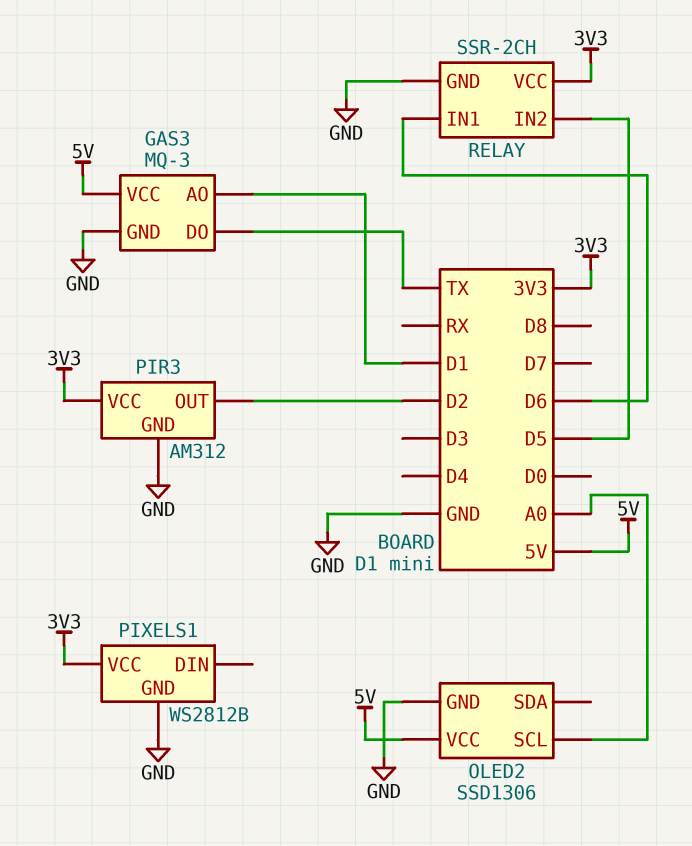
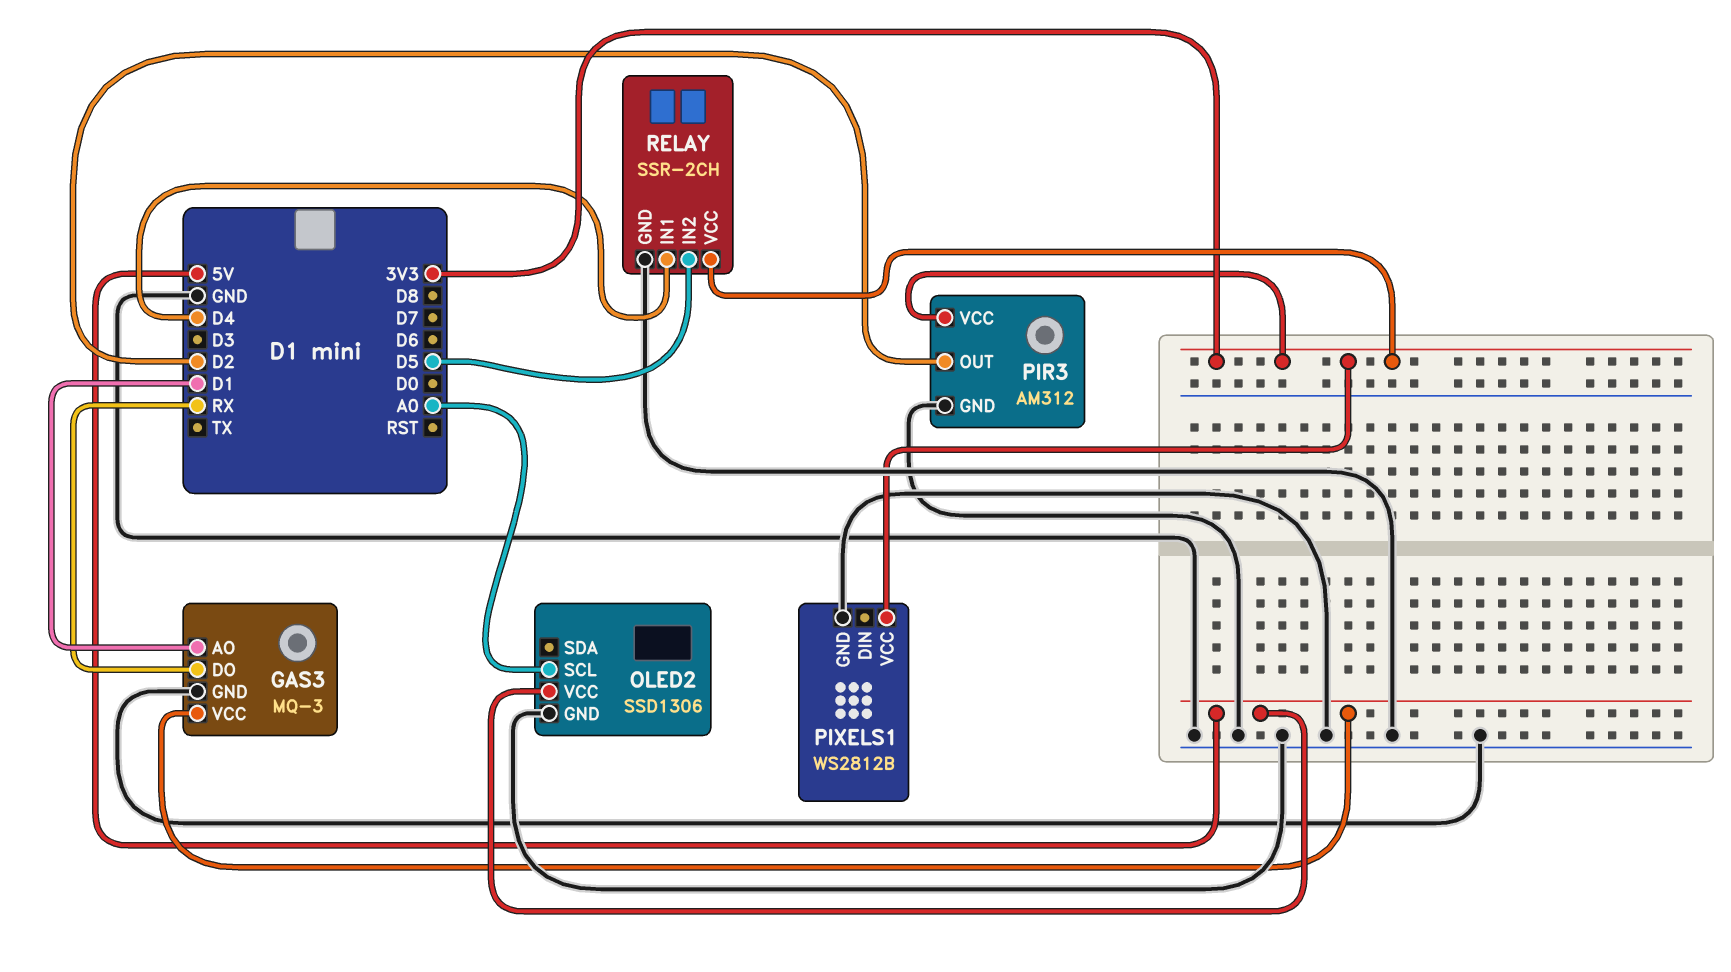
GAS3 pin DO: TX -> RX
RELAY pin IN1: D6 -> D4

